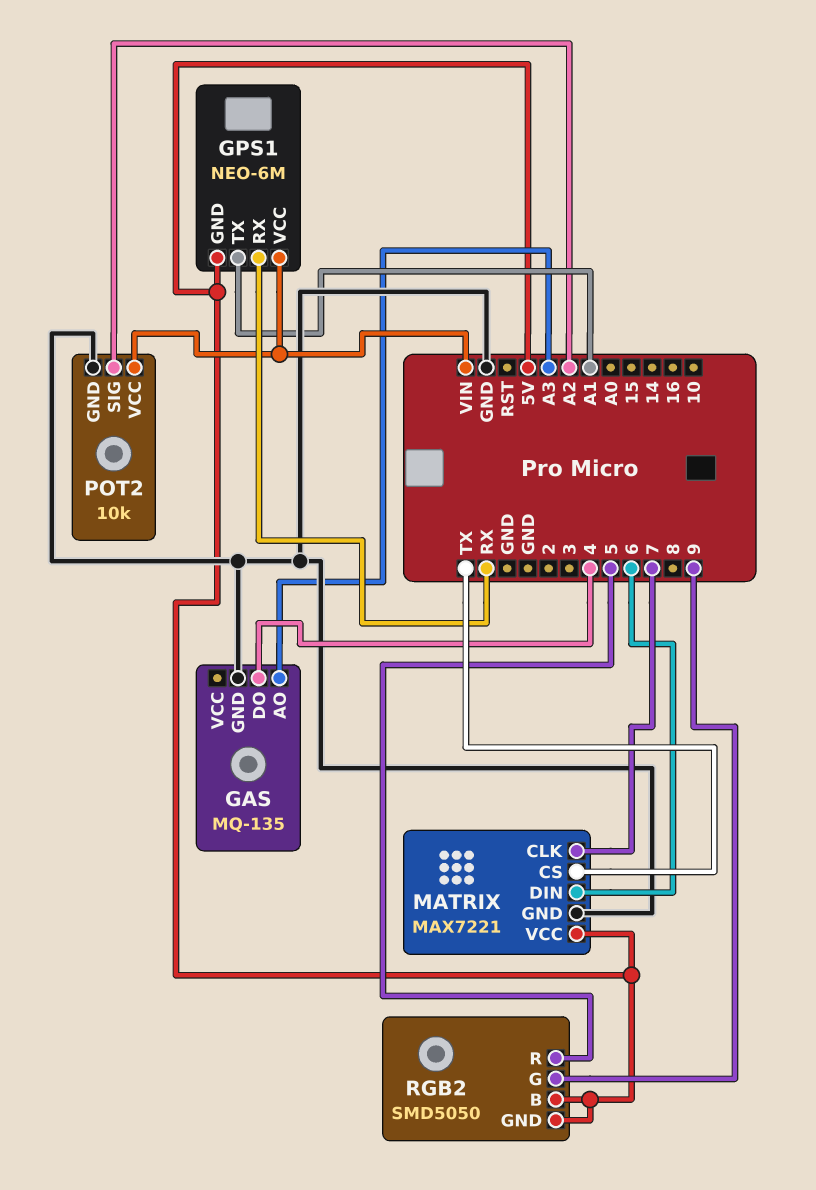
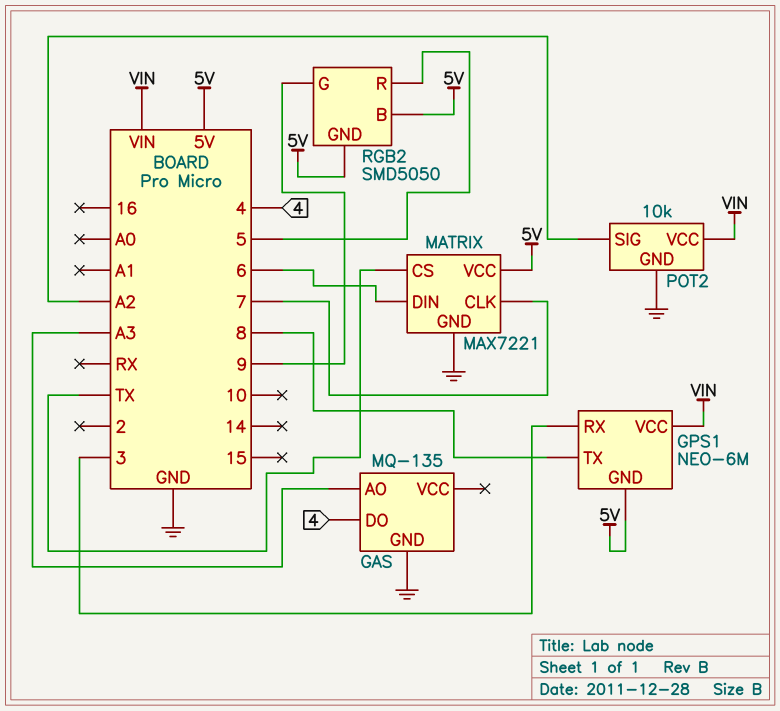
GPS1 pin RX: RX -> 3
GPS1 pin TX: A1 -> 8

